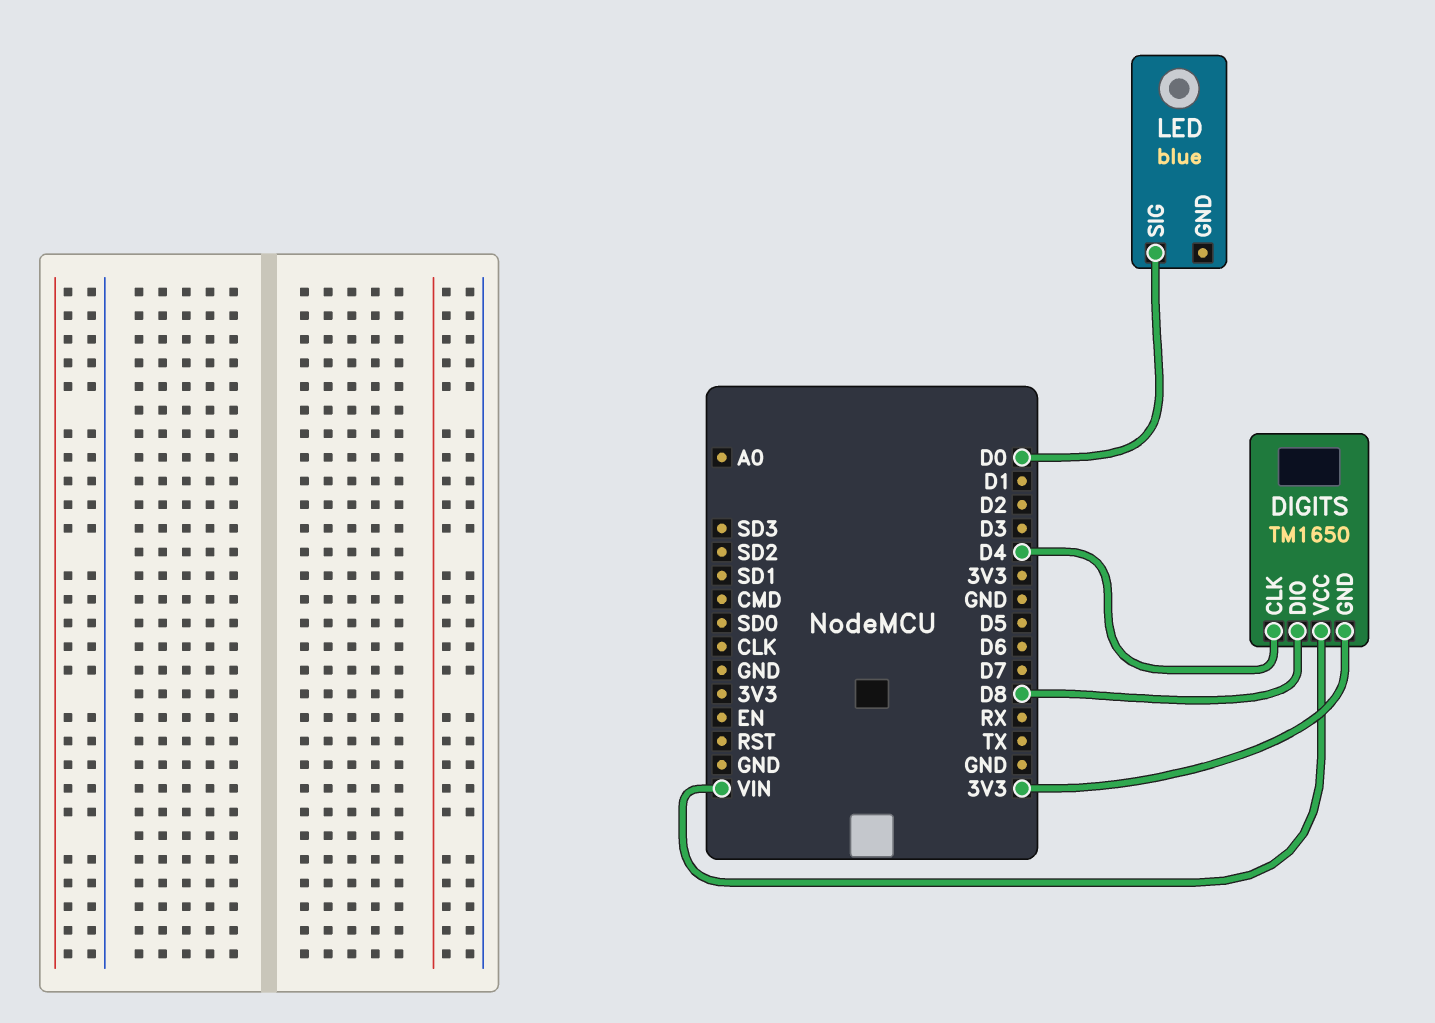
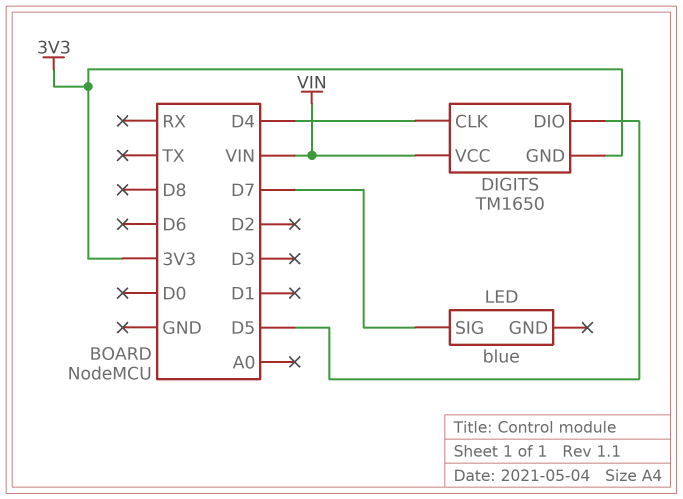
DIGITS pin DIO: D8 -> D5
LED pin SIG: D0 -> D7

